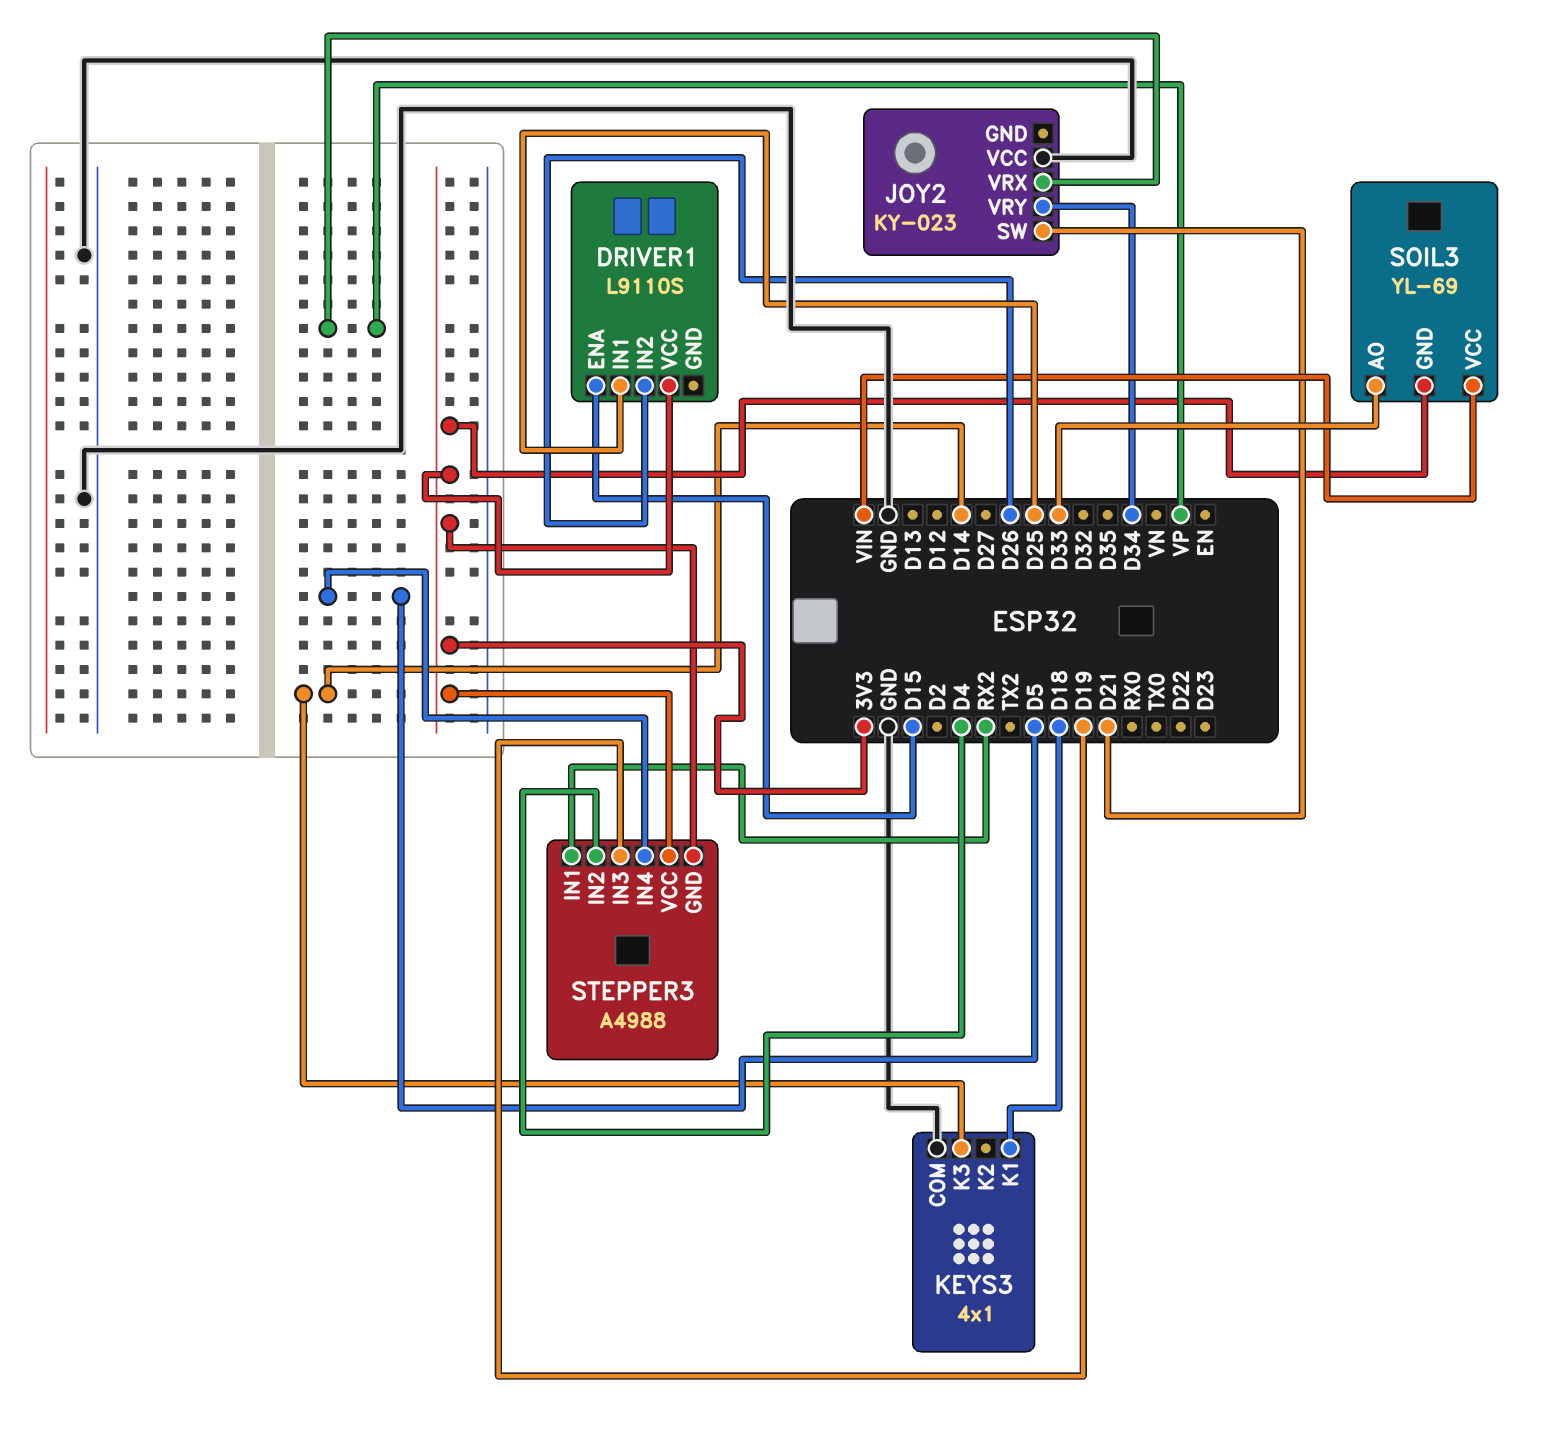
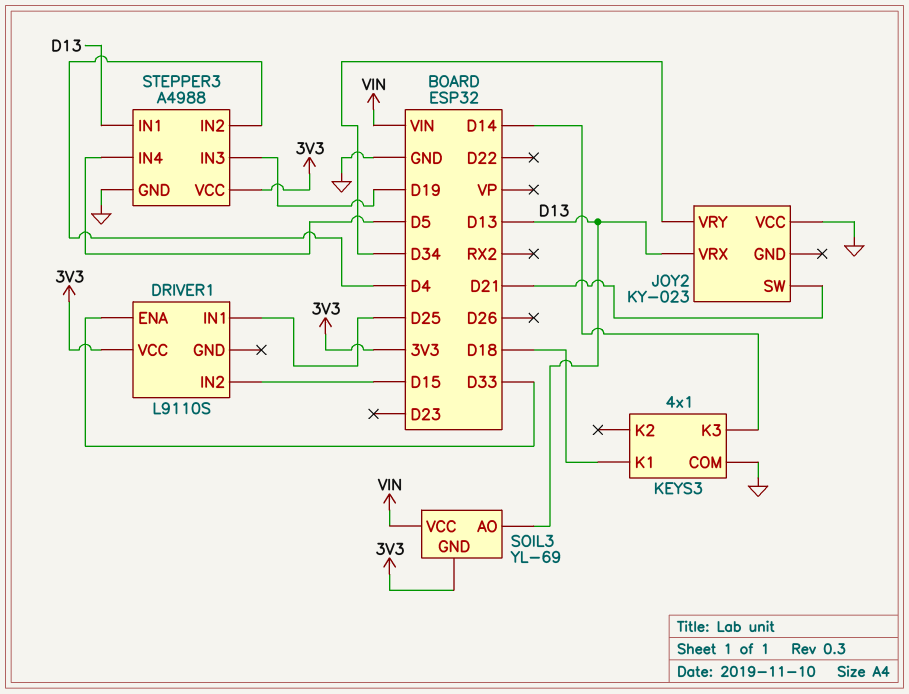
DRIVER1 pin ENA: D15 -> D33
DRIVER1 pin IN2: D26 -> D15
JOY2 pin VRX: VP -> D13
SOIL3 pin AO: D33 -> D13
STEPPER3 pin GND: 3V3 -> GND
STEPPER3 pin IN1: RX2 -> D13

